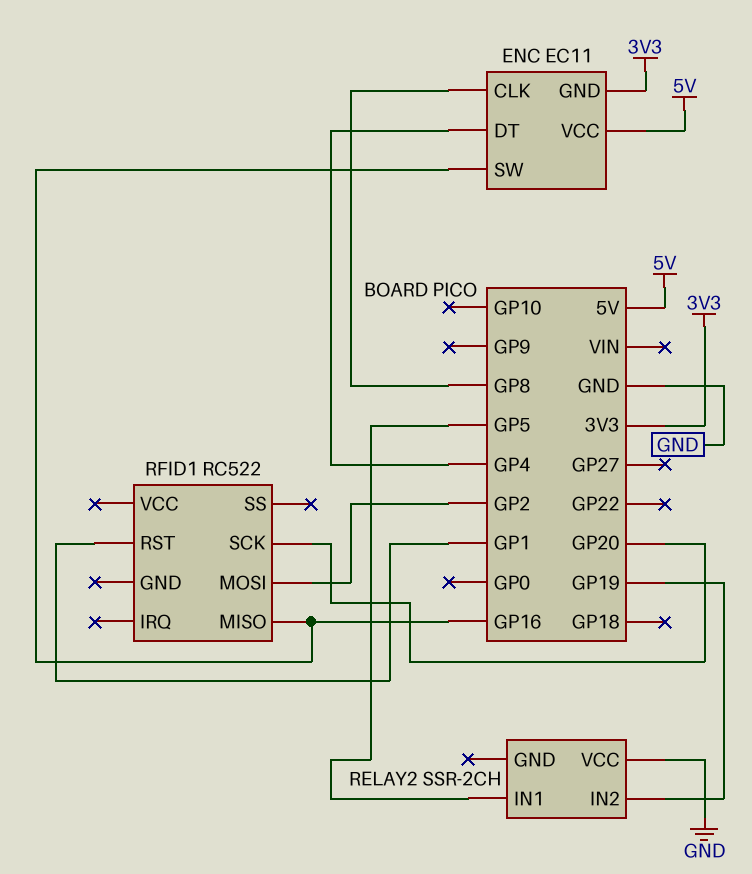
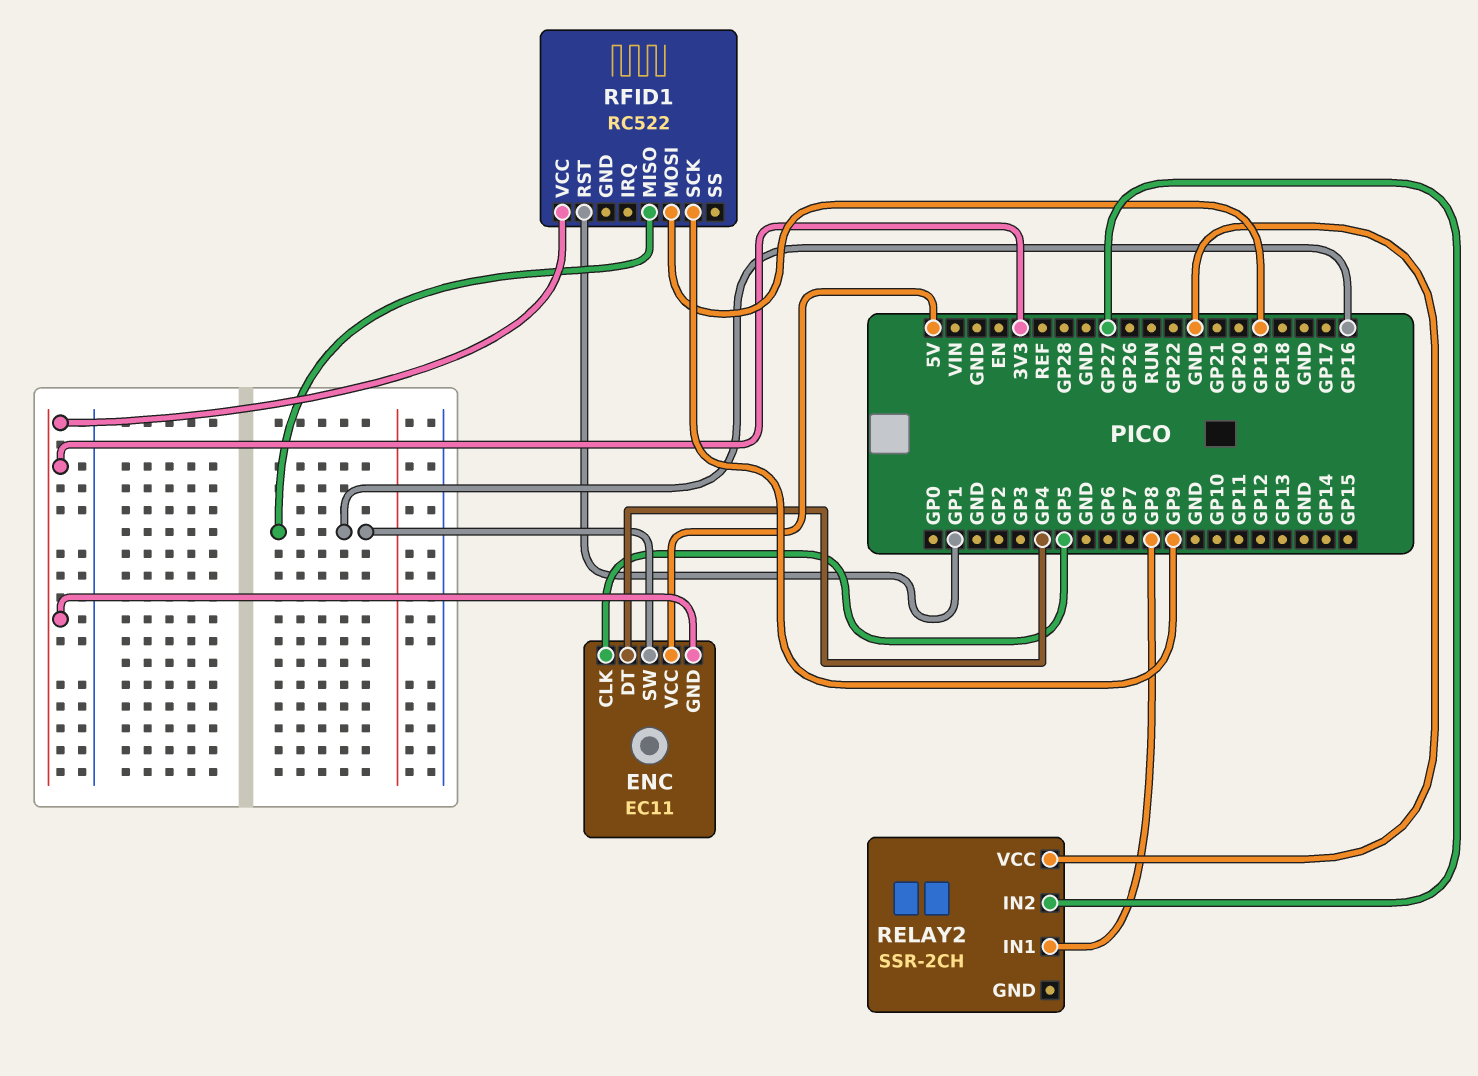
ENC pin CLK: GP8 -> GP5
RELAY2 pin IN1: GP5 -> GP8
RELAY2 pin IN2: GP19 -> GP27
RFID1 pin MOSI: GP2 -> GP19
RFID1 pin SCK: GP20 -> GP9
RFID1 pin VCC: none -> 3V3

